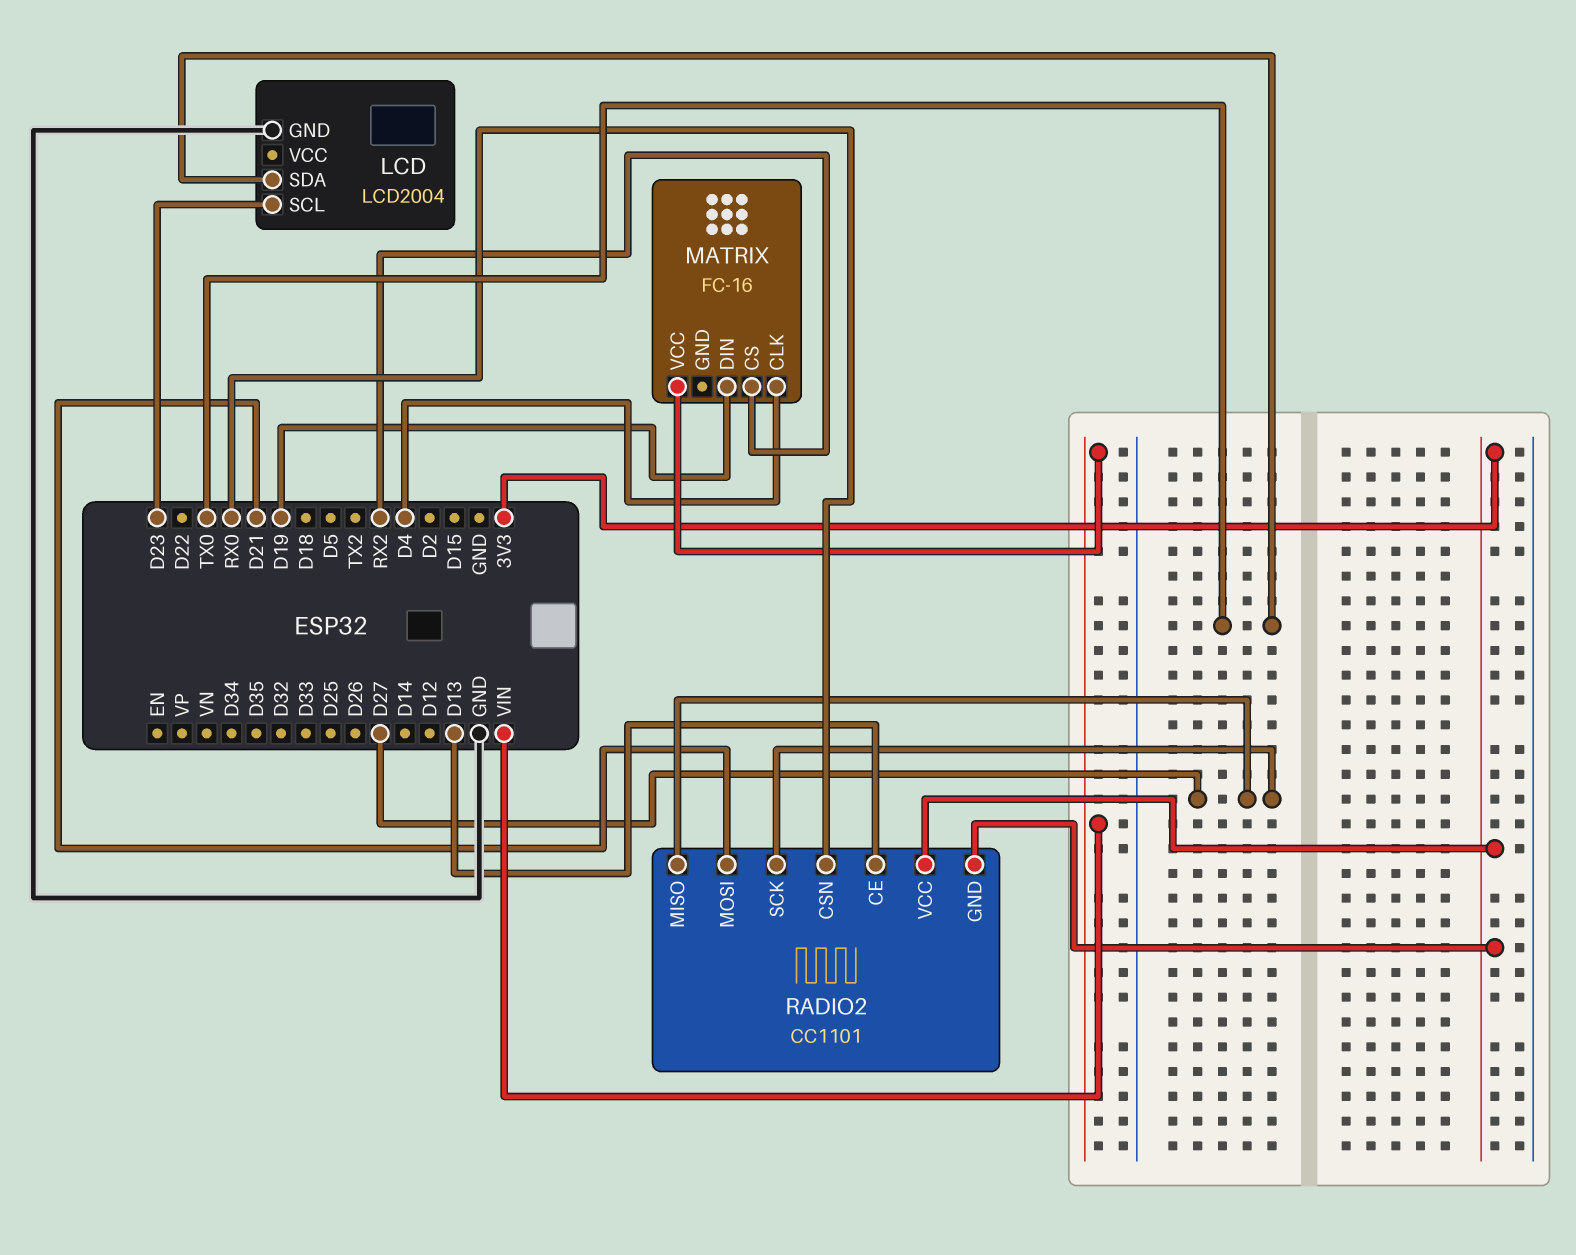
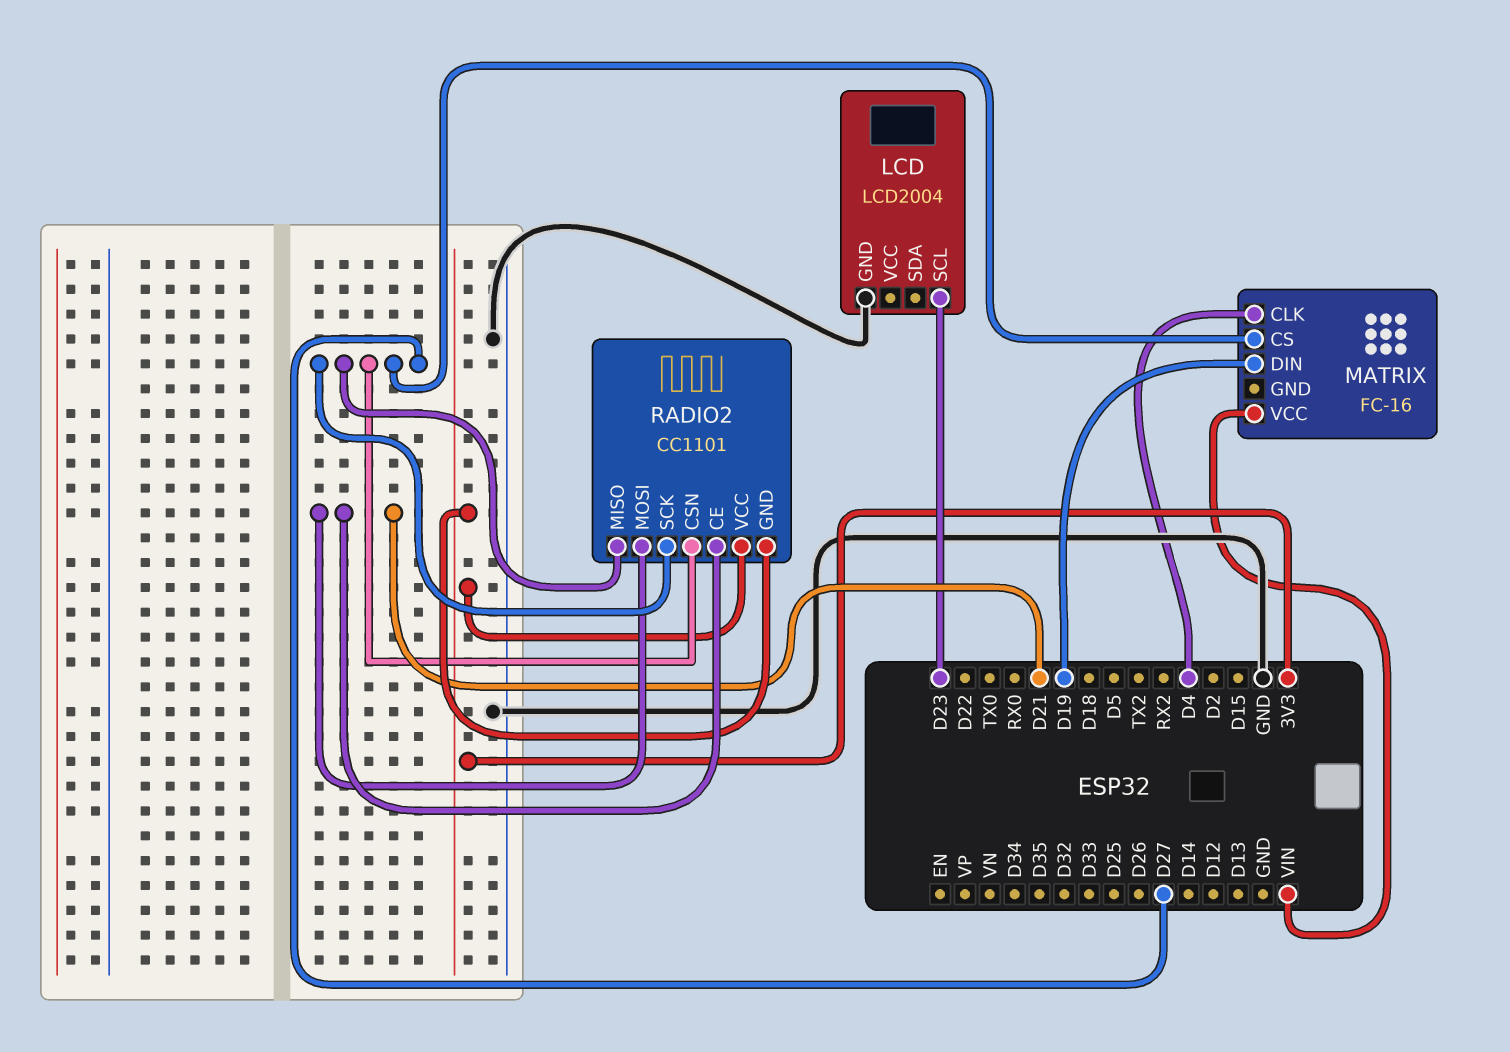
LCD pin SDA: TX0 -> none
MATRIX pin CS: RX2 -> D27
RADIO2 pin CE: D13 -> D21
RADIO2 pin CSN: RX0 -> D27

